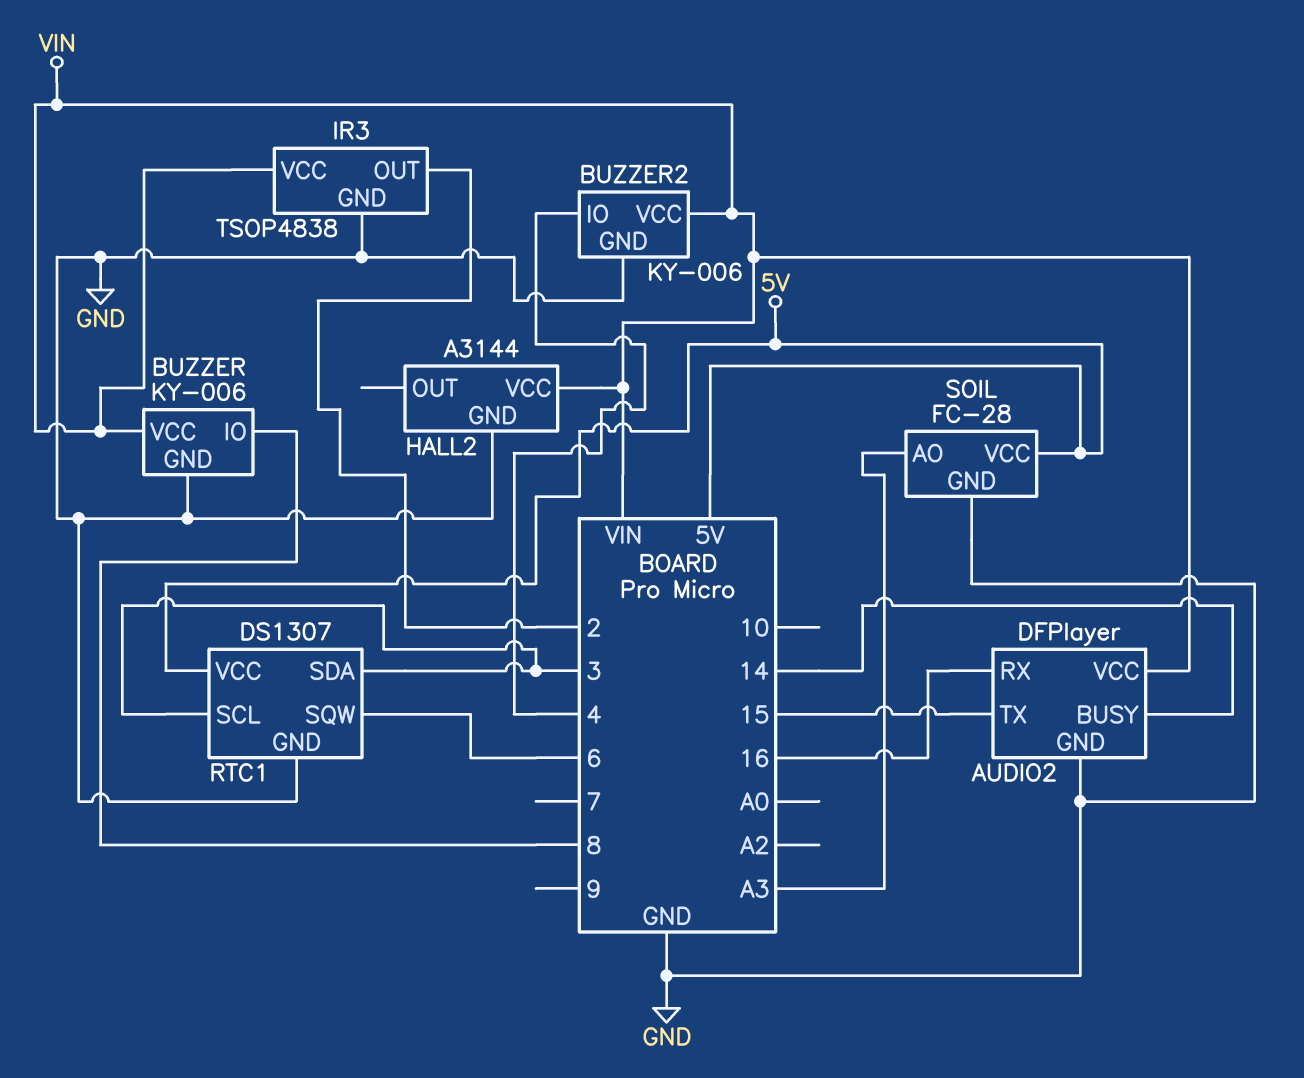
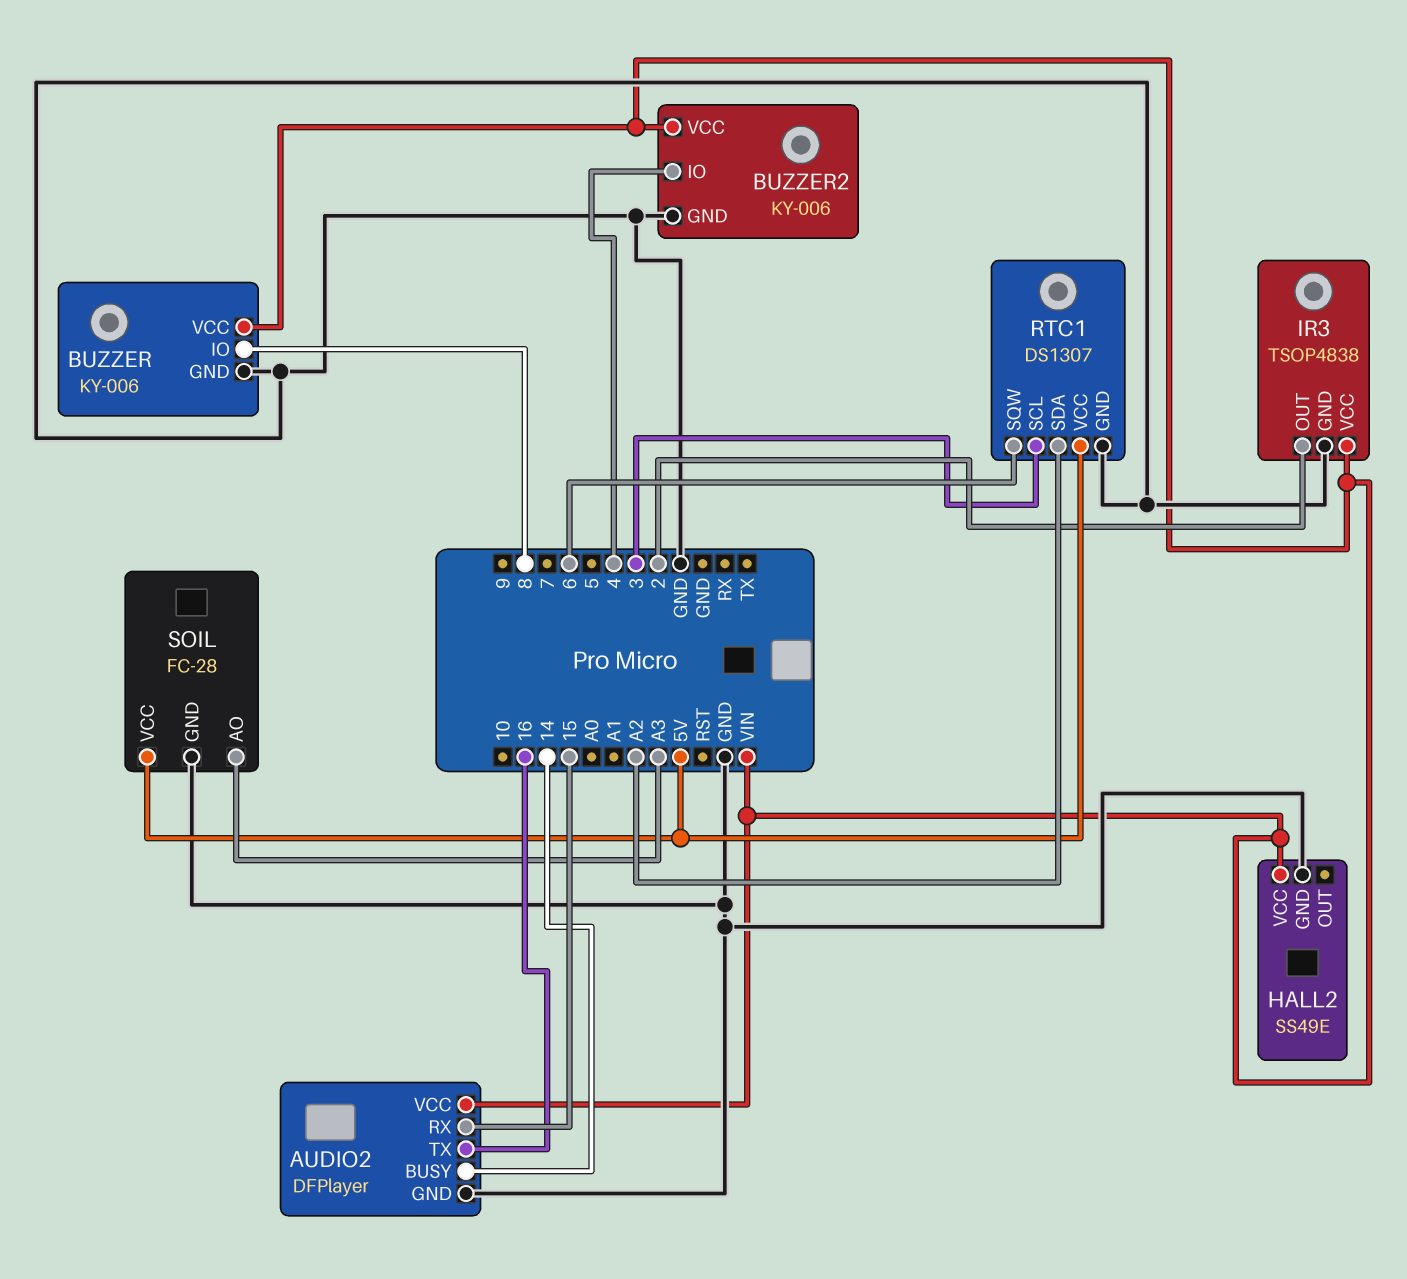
AUDIO2 pin RX: 16 -> 15
AUDIO2 pin TX: 15 -> 16
HALL2: A3144 -> SS49E
RTC1 pin SDA: 3 -> A2

